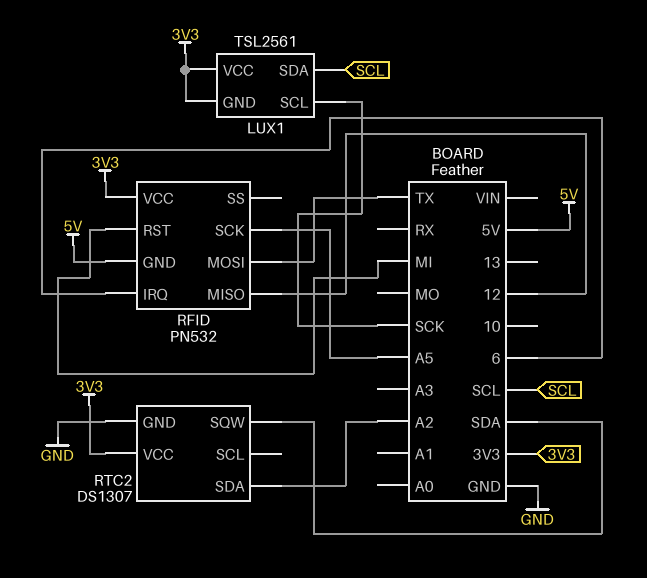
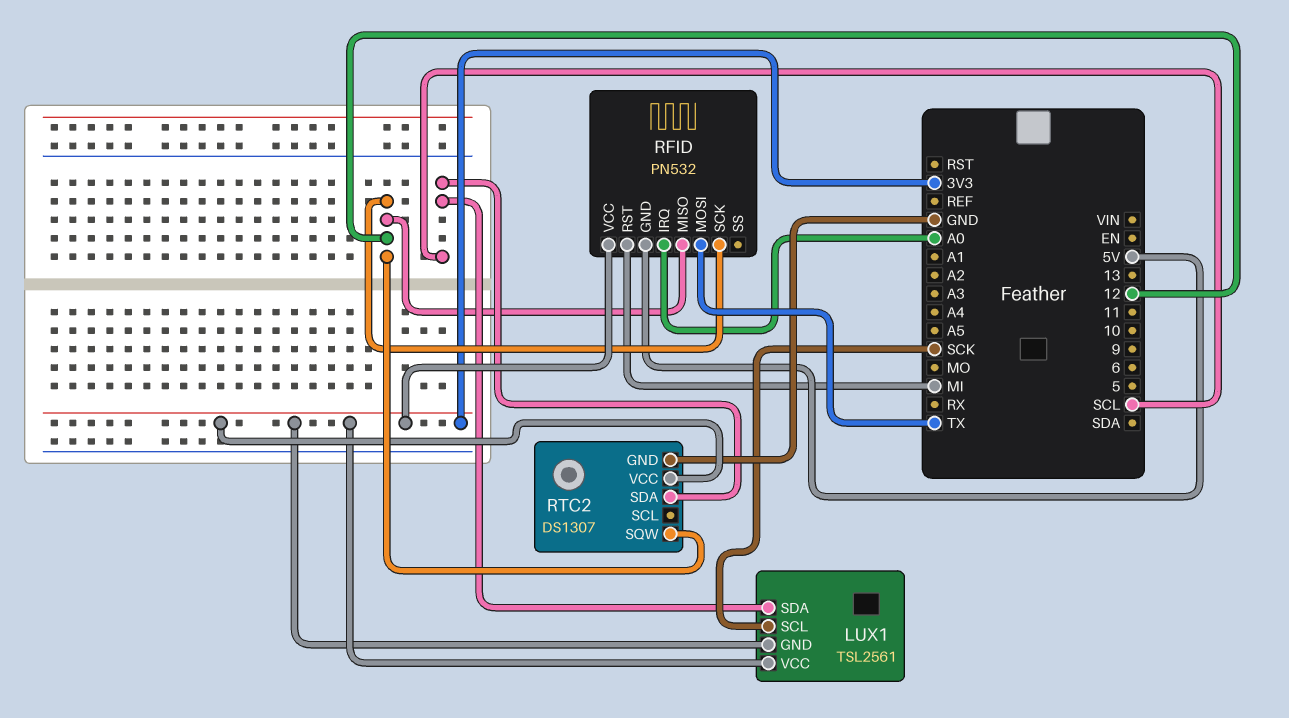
RFID pin IRQ: 6 -> A0
RFID pin SCK: A5 -> 12
RTC2 pin SDA: A2 -> SCL
RTC2 pin SQW: SDA -> 12

